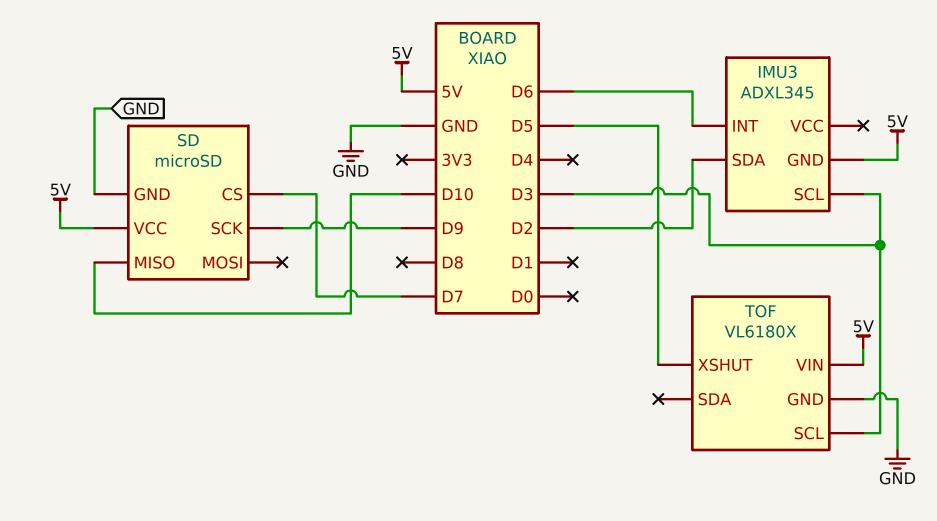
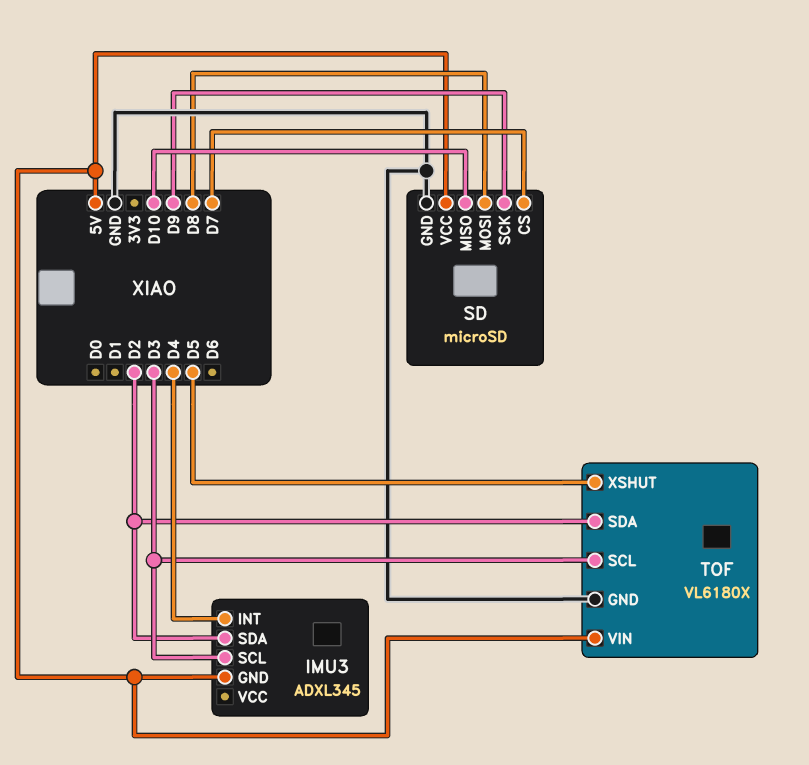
IMU3 pin INT: D6 -> D4
SD pin MOSI: none -> D8
TOF pin SDA: none -> D2

